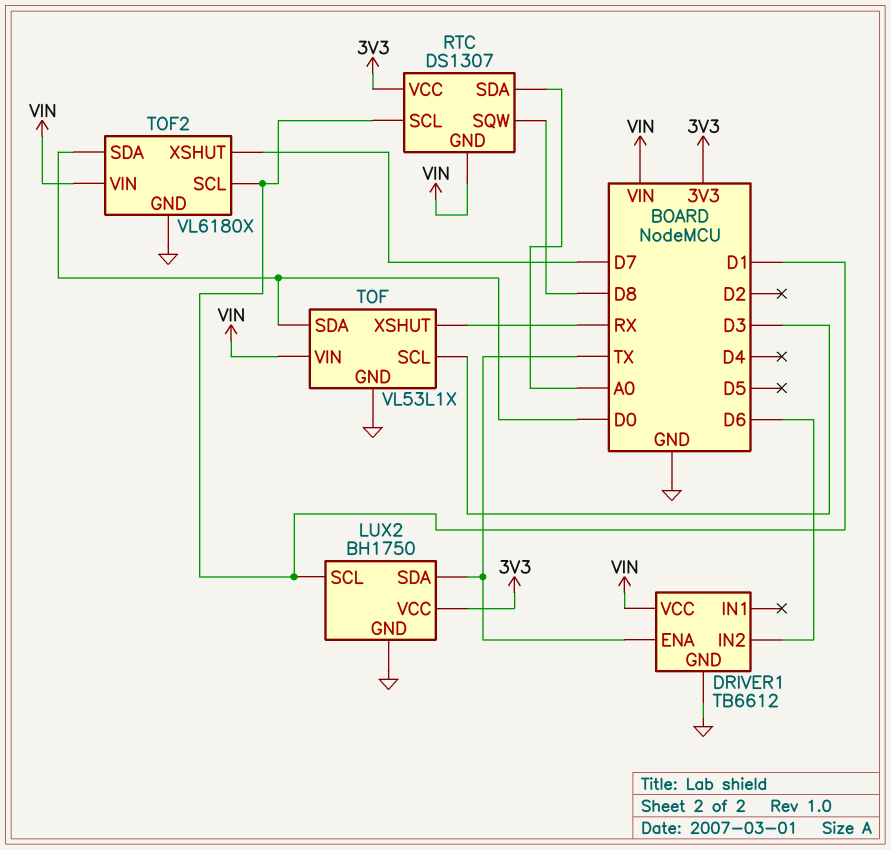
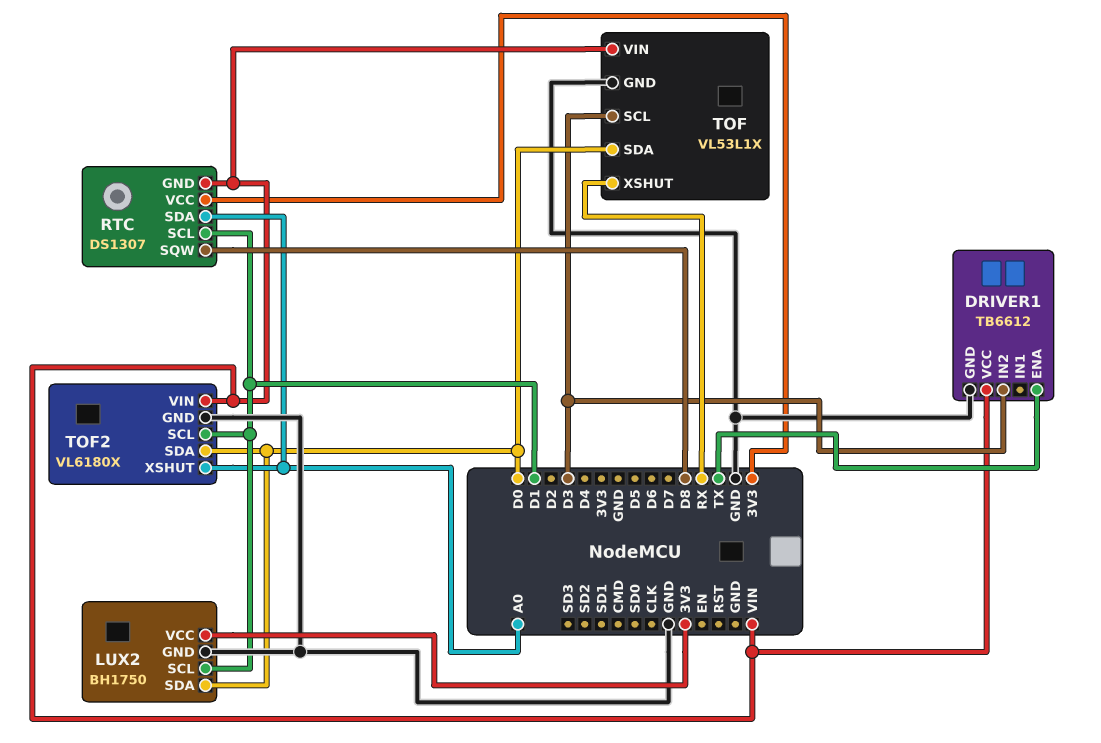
DRIVER1 pin IN2: D6 -> D3
LUX2 pin SDA: TX -> D0
TOF2 pin XSHUT: D7 -> A0

